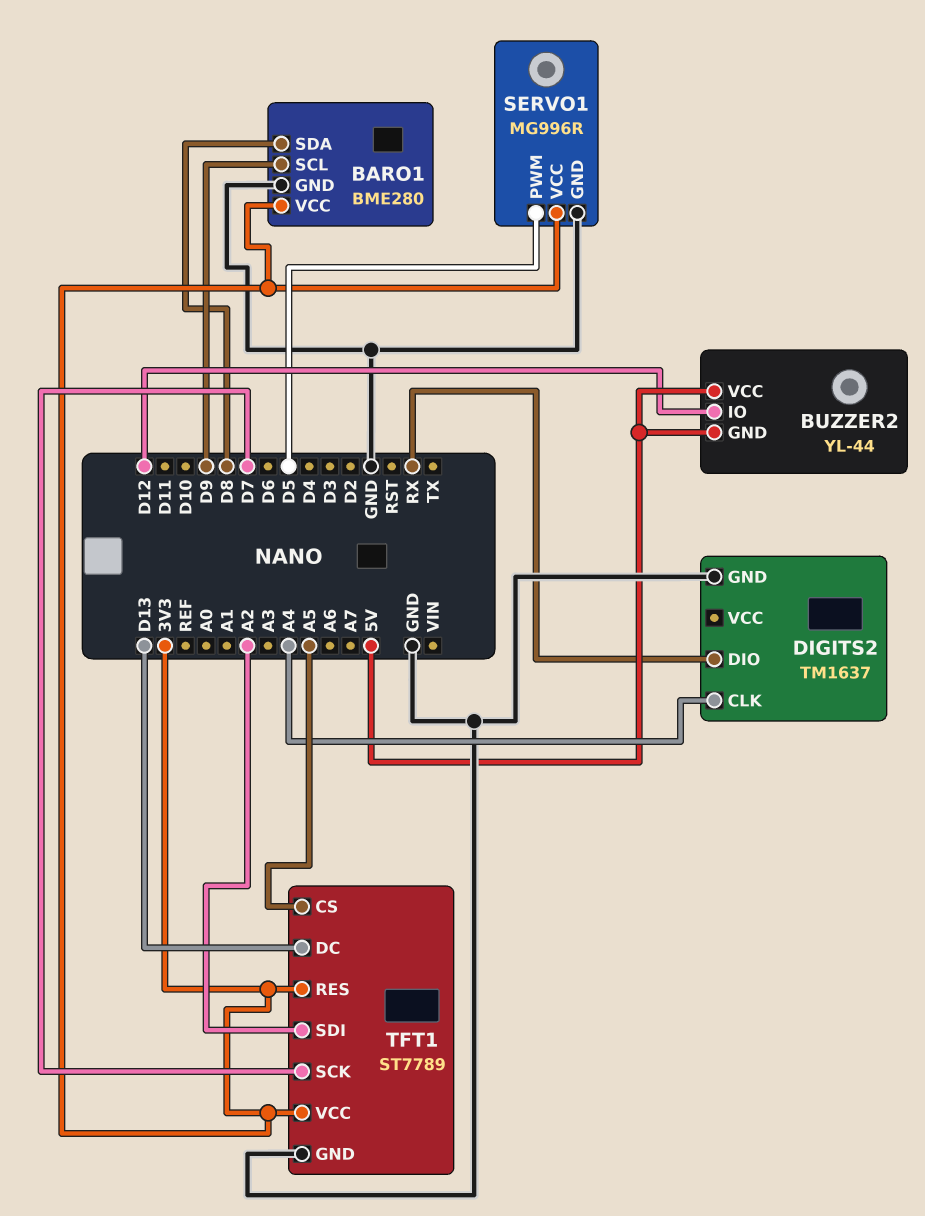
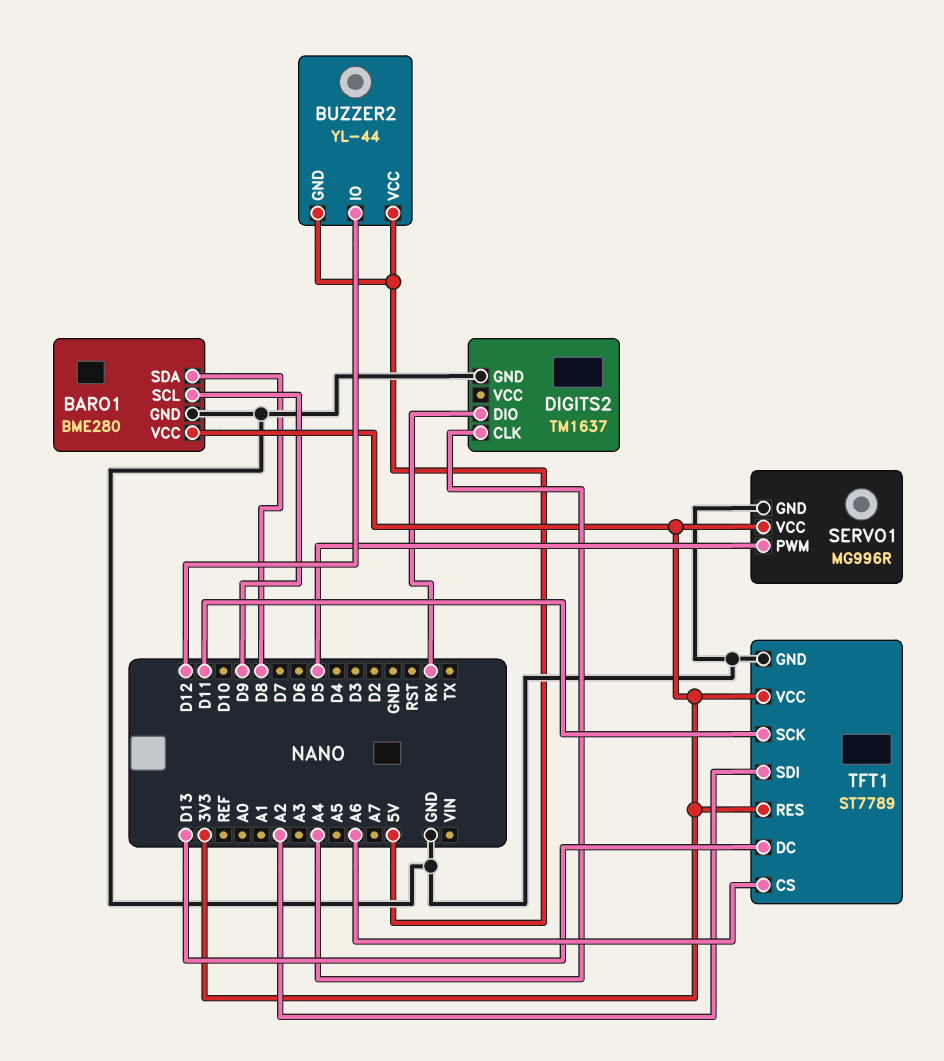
TFT1 pin CS: A5 -> A6
TFT1 pin SCK: D7 -> D11

